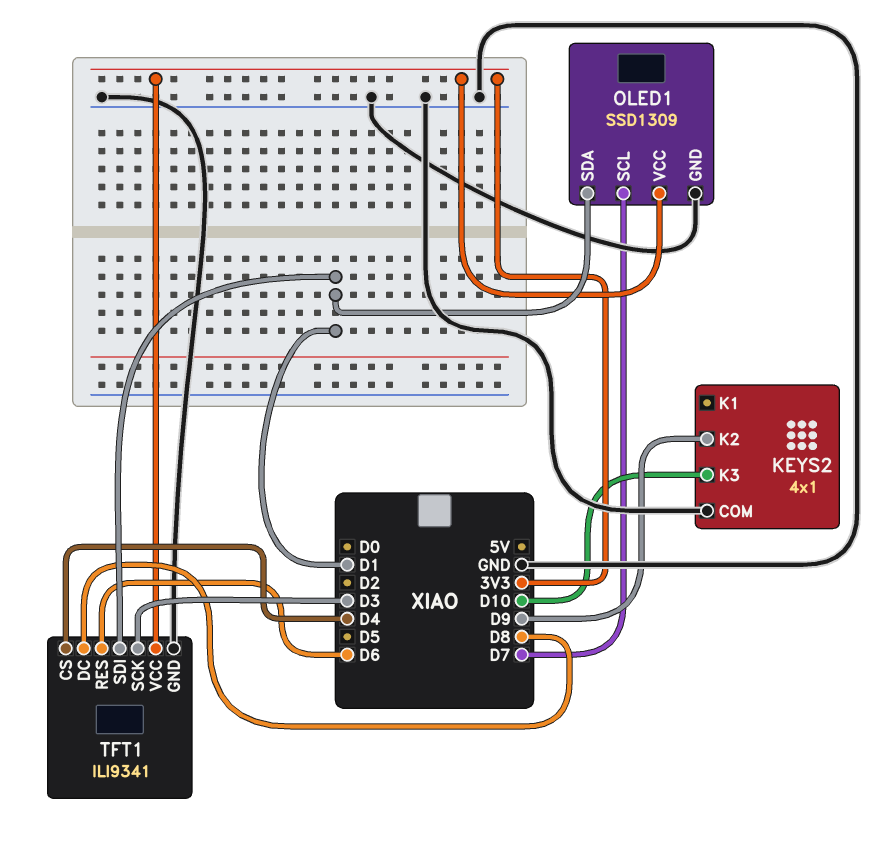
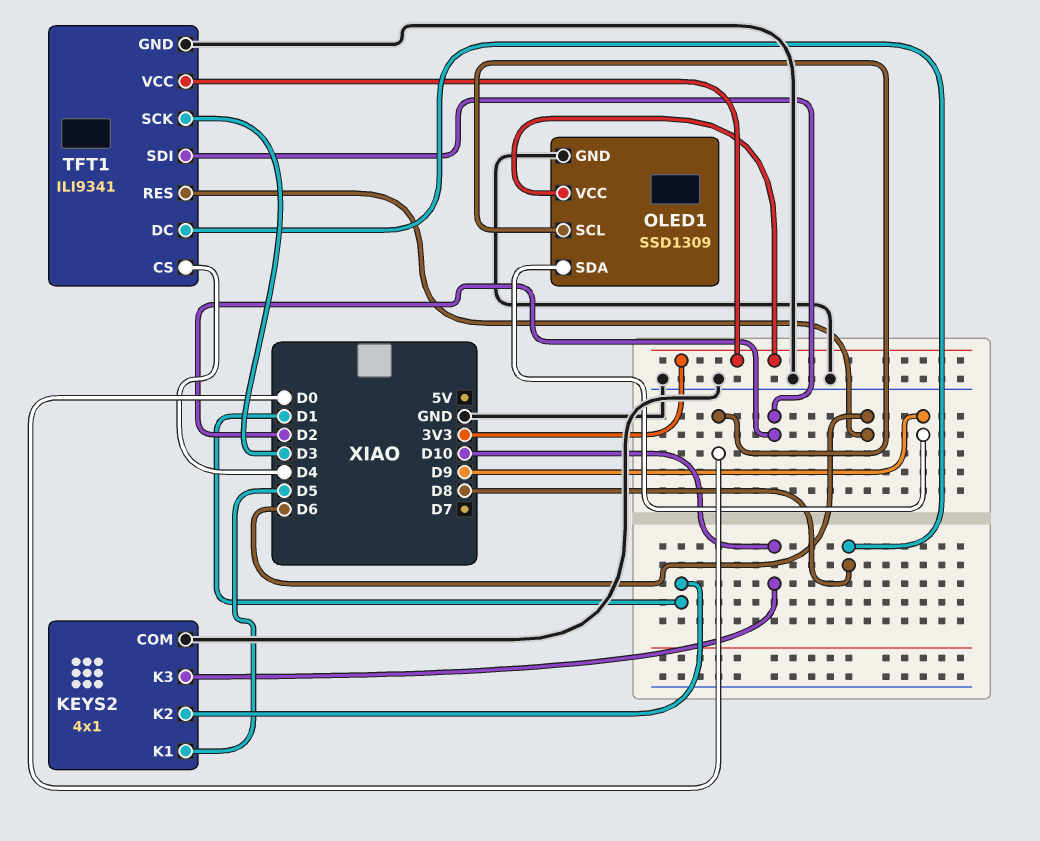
KEYS2 pin K1: none -> D5
KEYS2 pin K2: D9 -> D1
OLED1 pin SCL: D7 -> D0
OLED1 pin SDA: D1 -> D9
TFT1 pin SDI: D1 -> D2

